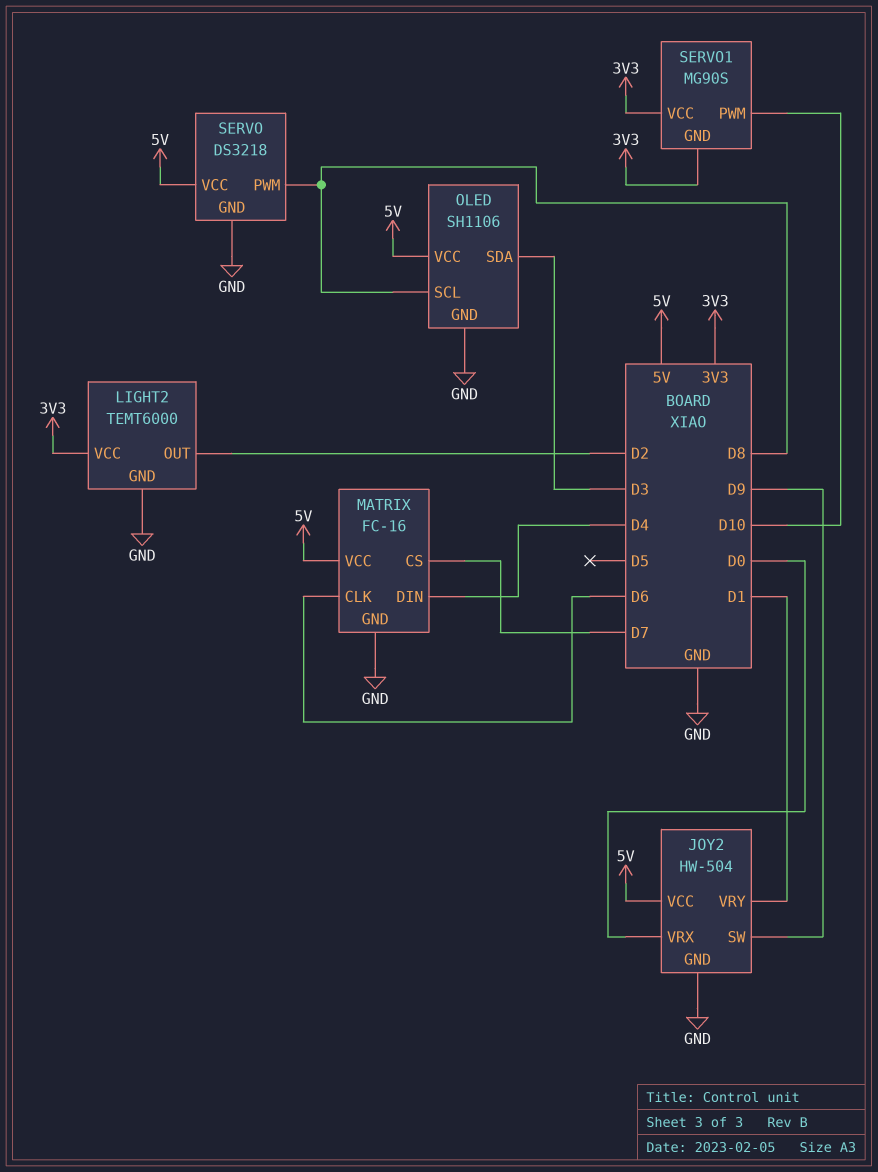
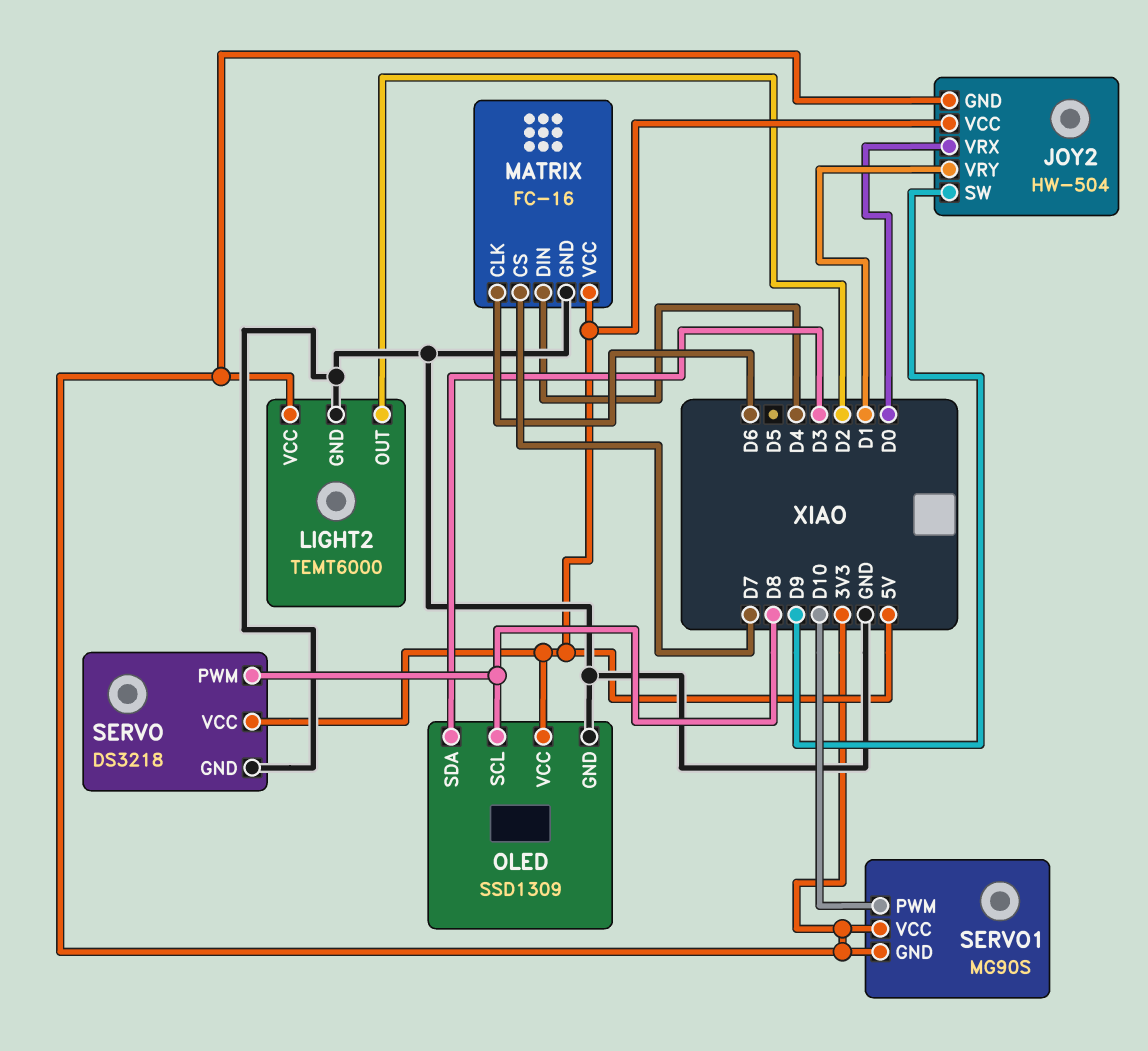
JOY2 pin GND: GND -> 3V3
OLED: SH1106 -> SSD1309

